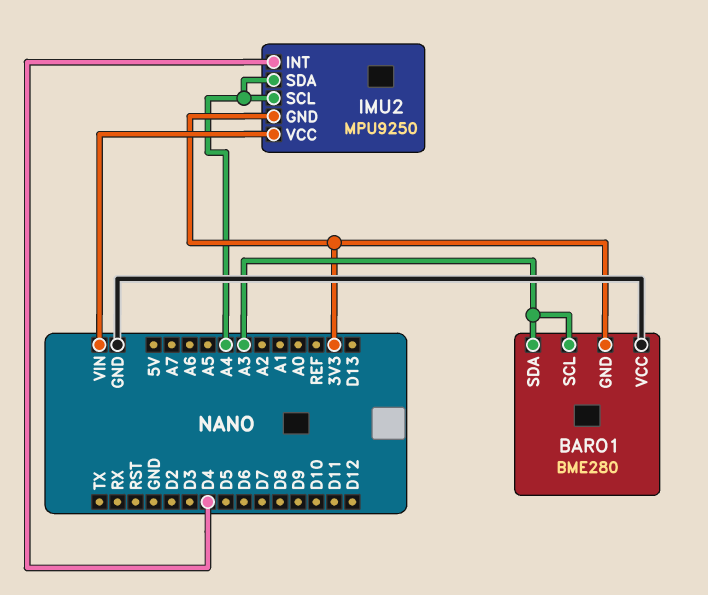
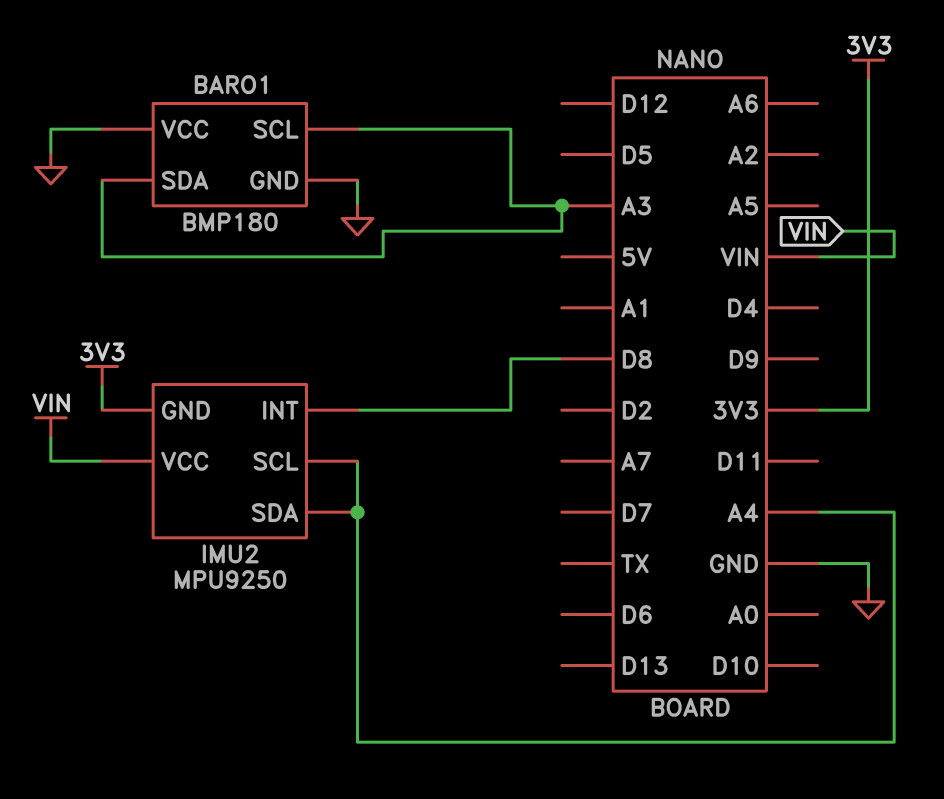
BARO1: BME280 -> BMP180
BARO1 pin GND: 3V3 -> GND
IMU2 pin INT: D4 -> D8

